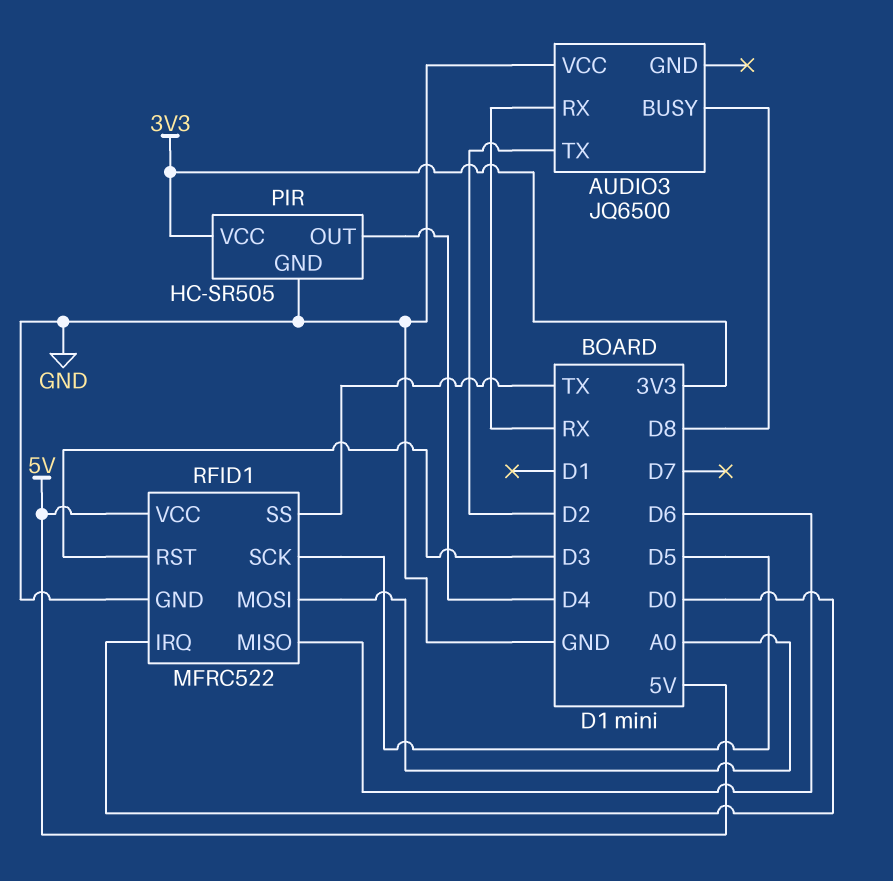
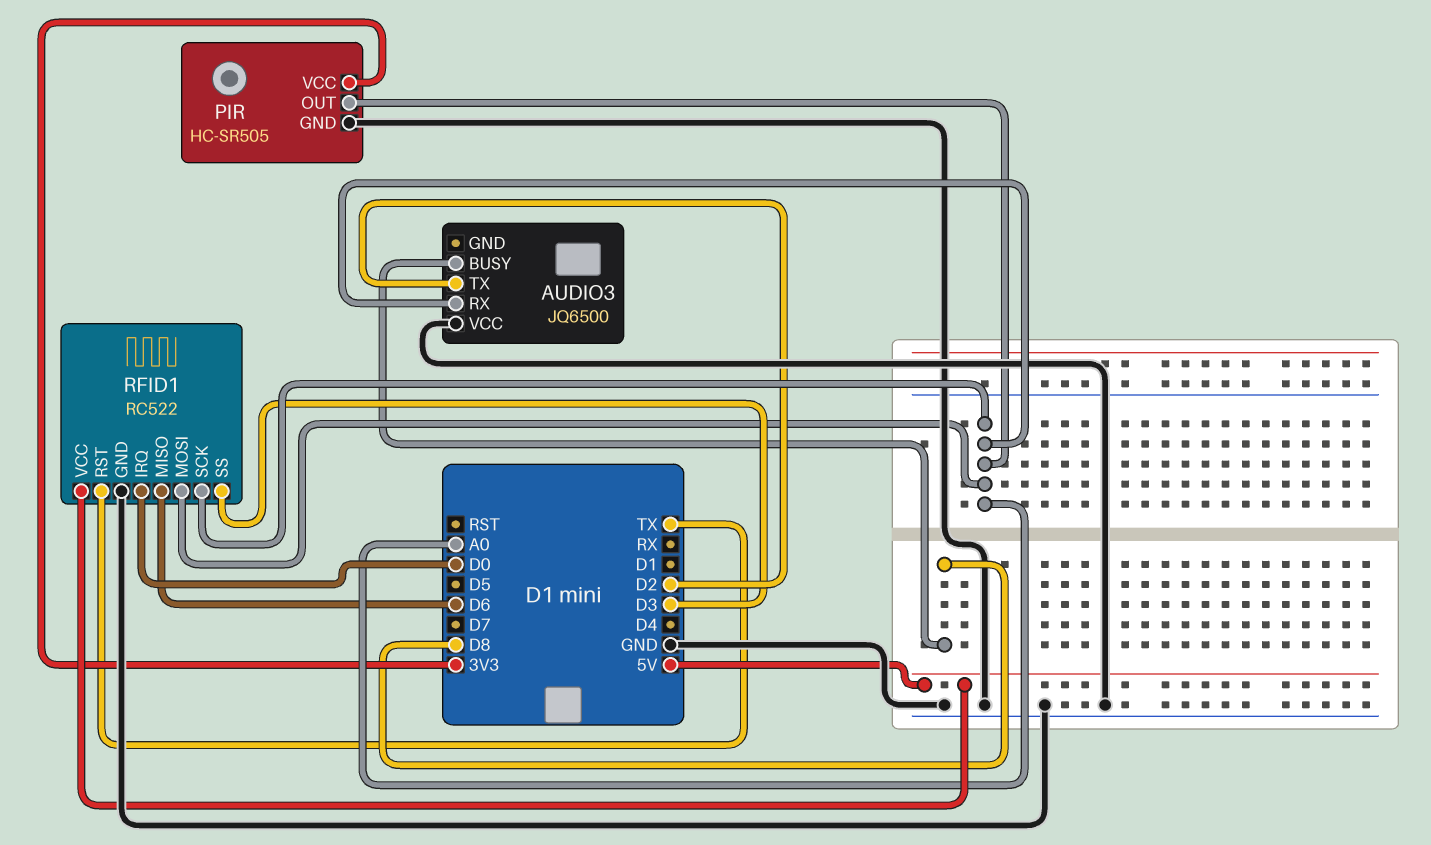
AUDIO3 pin RX: RX -> A0
PIR pin OUT: D4 -> A0
RFID1: MFRC522 -> RC522
RFID1 pin RST: D3 -> TX
RFID1 pin SCK: D5 -> A0
RFID1 pin SS: TX -> D3

